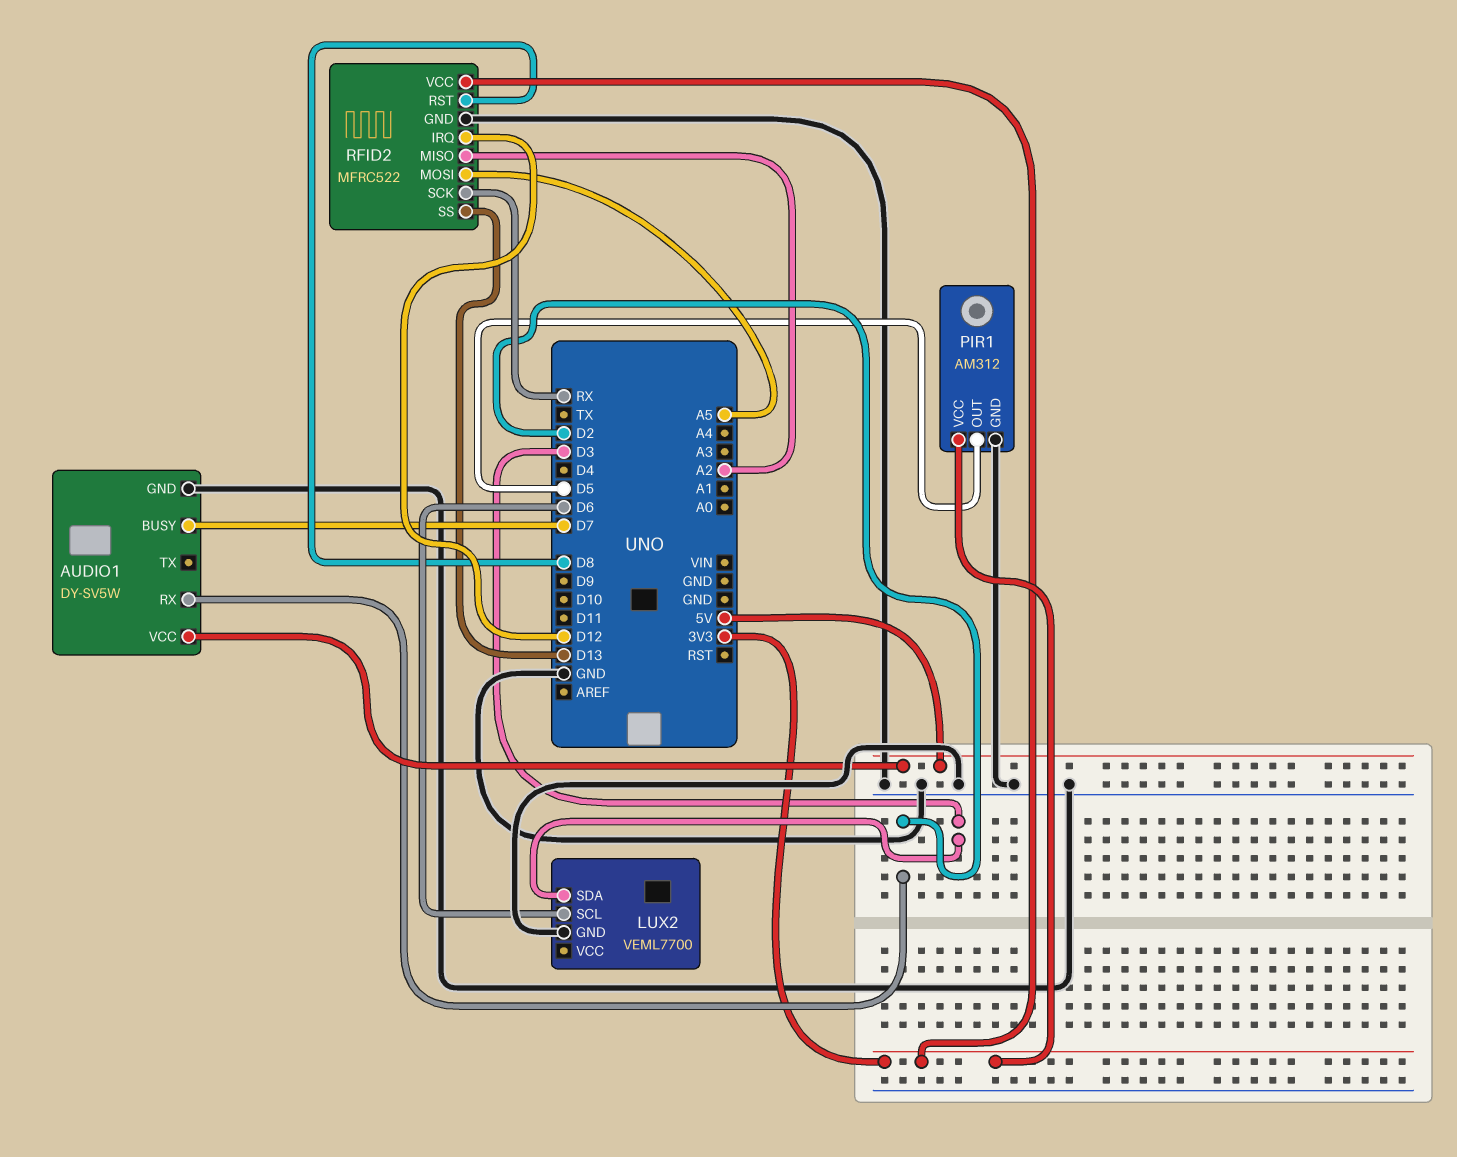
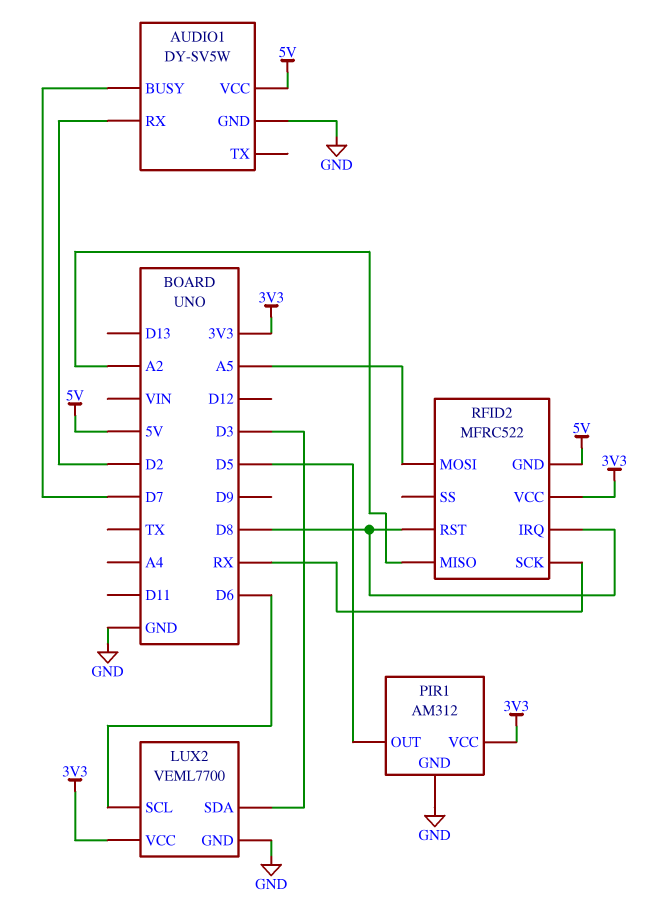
LUX2 pin VCC: none -> 3V3
RFID2 pin GND: GND -> 5V
RFID2 pin IRQ: D12 -> D8
RFID2 pin SS: D13 -> none

